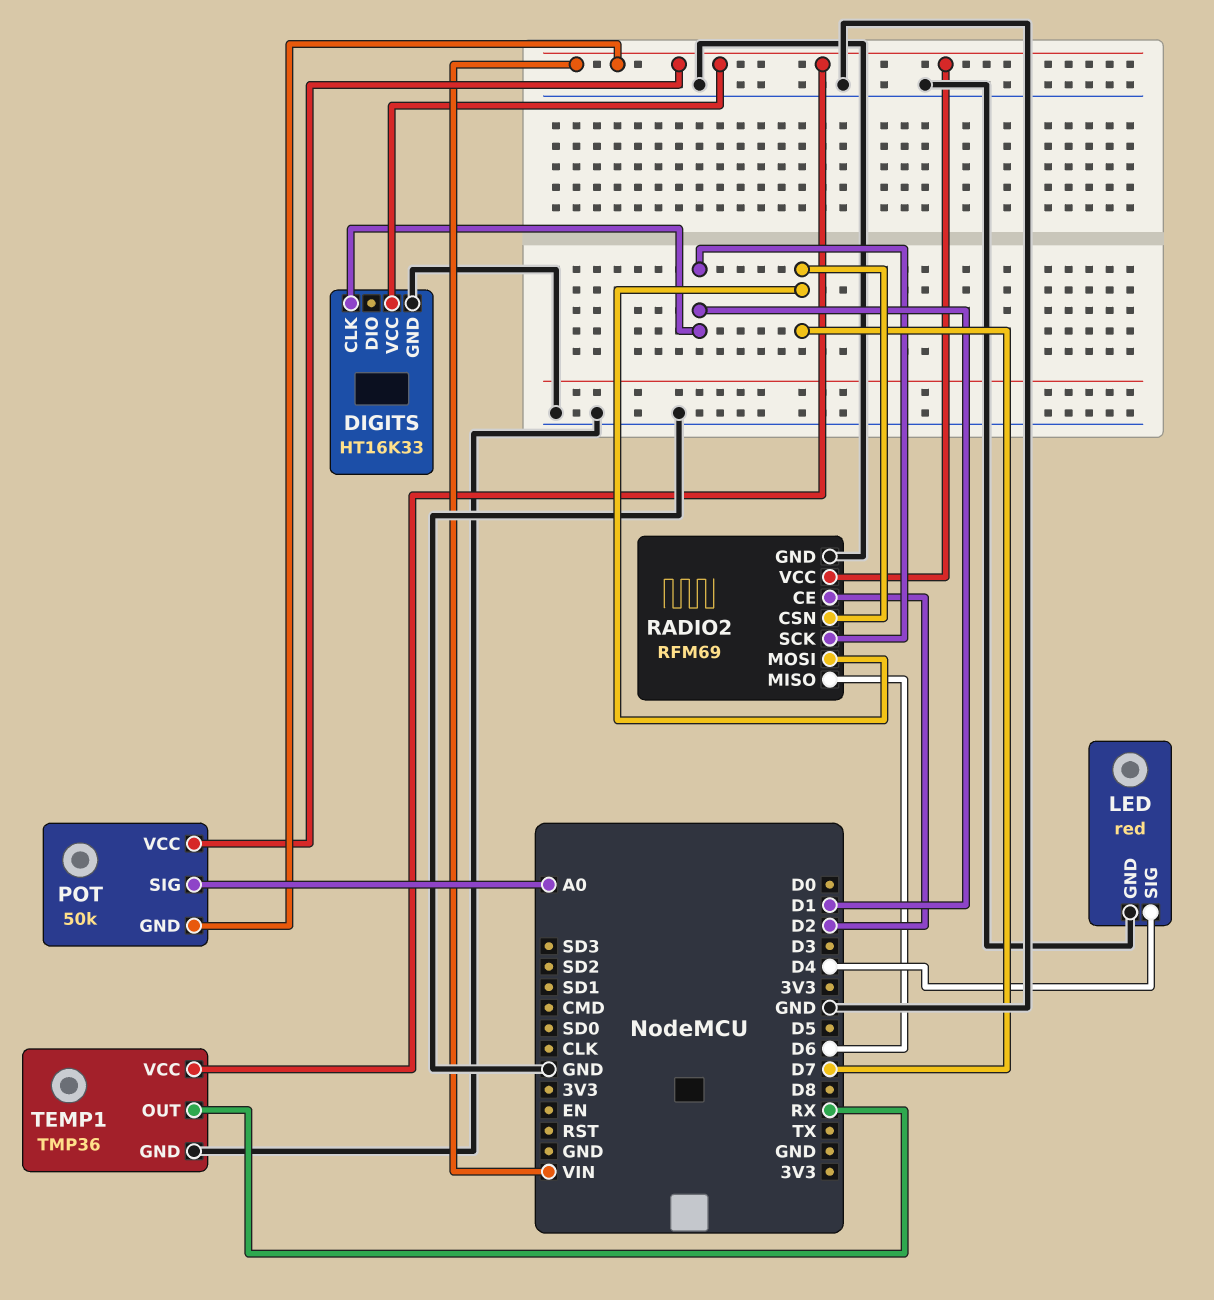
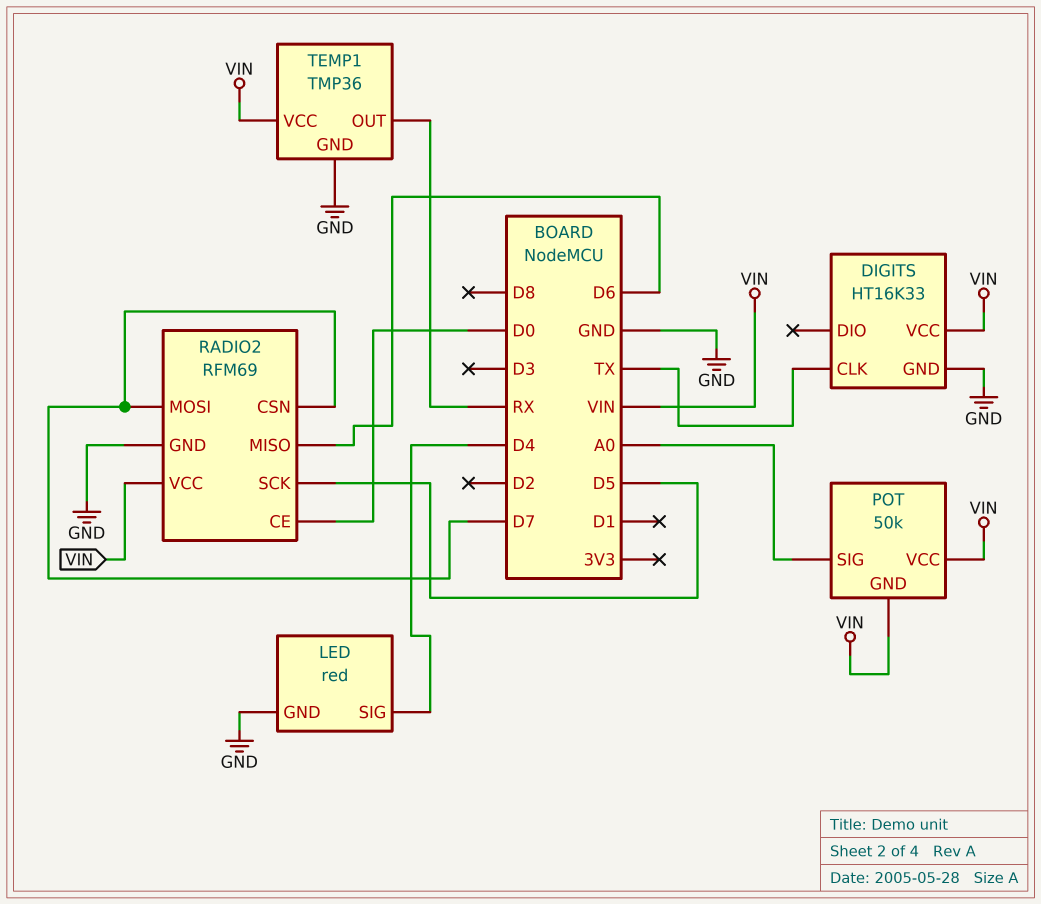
DIGITS pin CLK: D1 -> TX
RADIO2 pin CE: D2 -> D0
RADIO2 pin SCK: D1 -> D5

